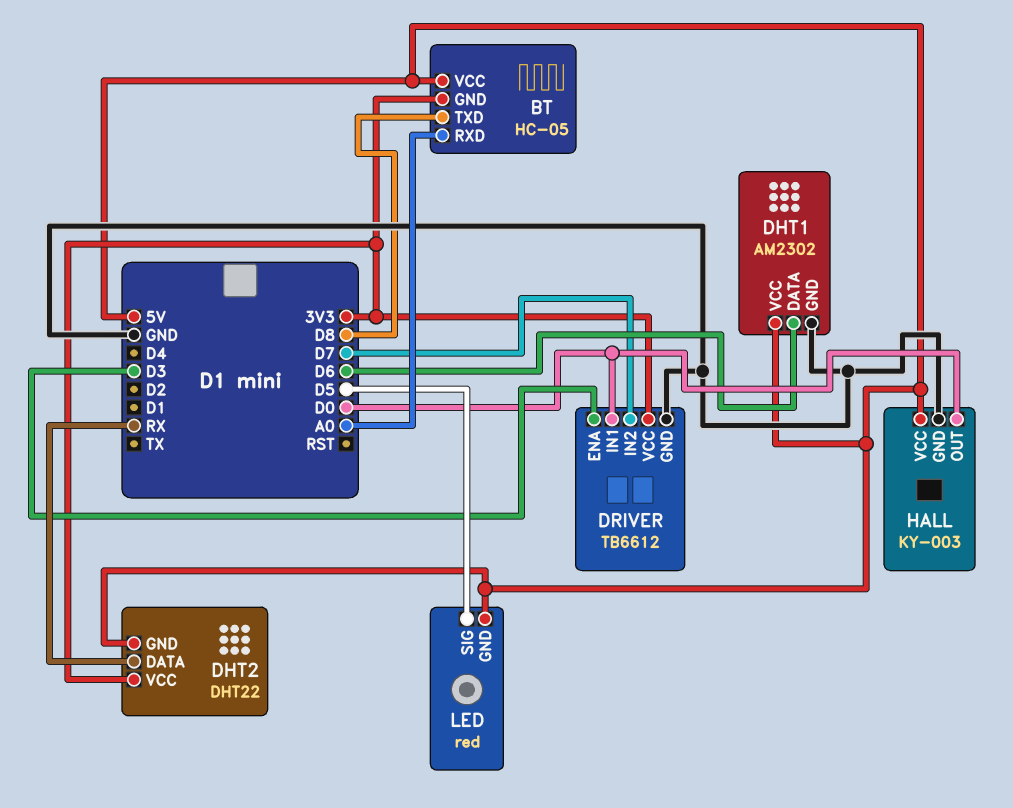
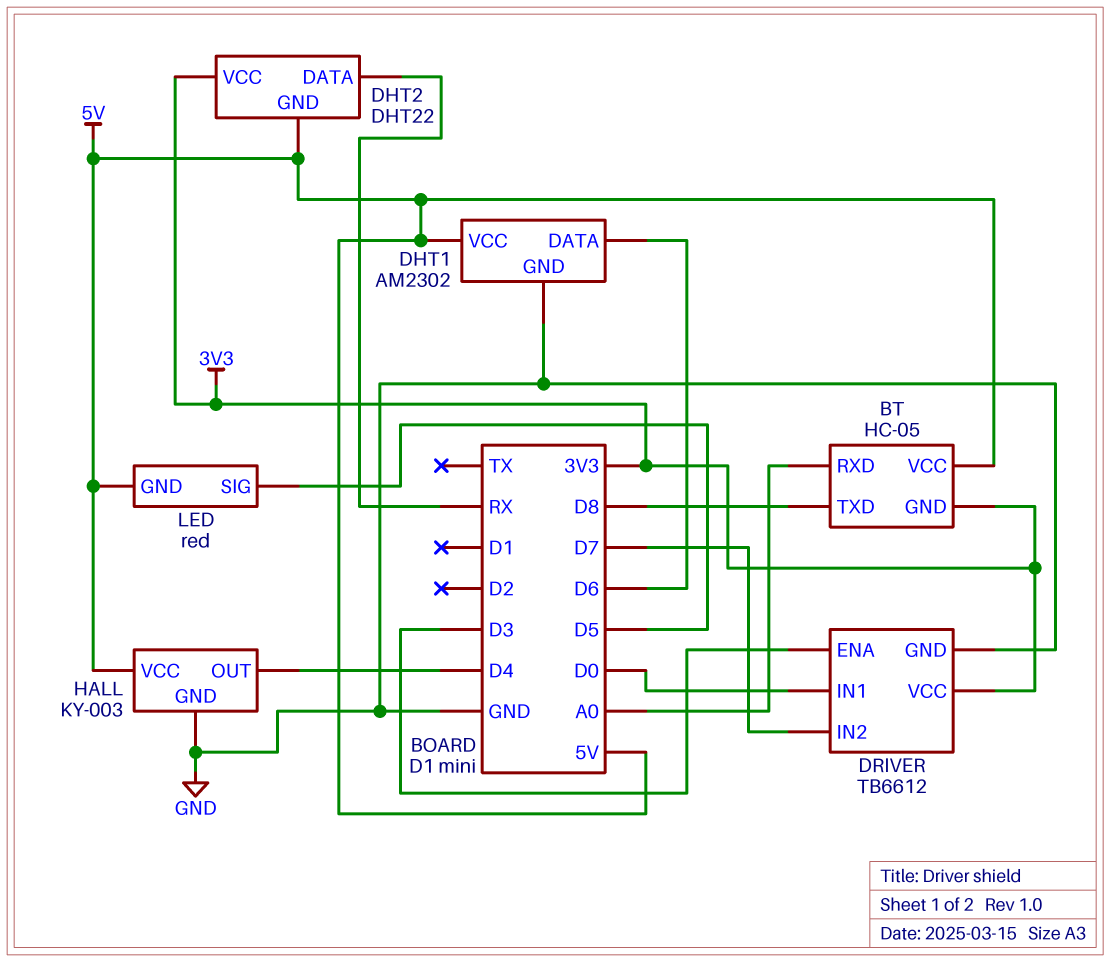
HALL pin OUT: D0 -> D4

